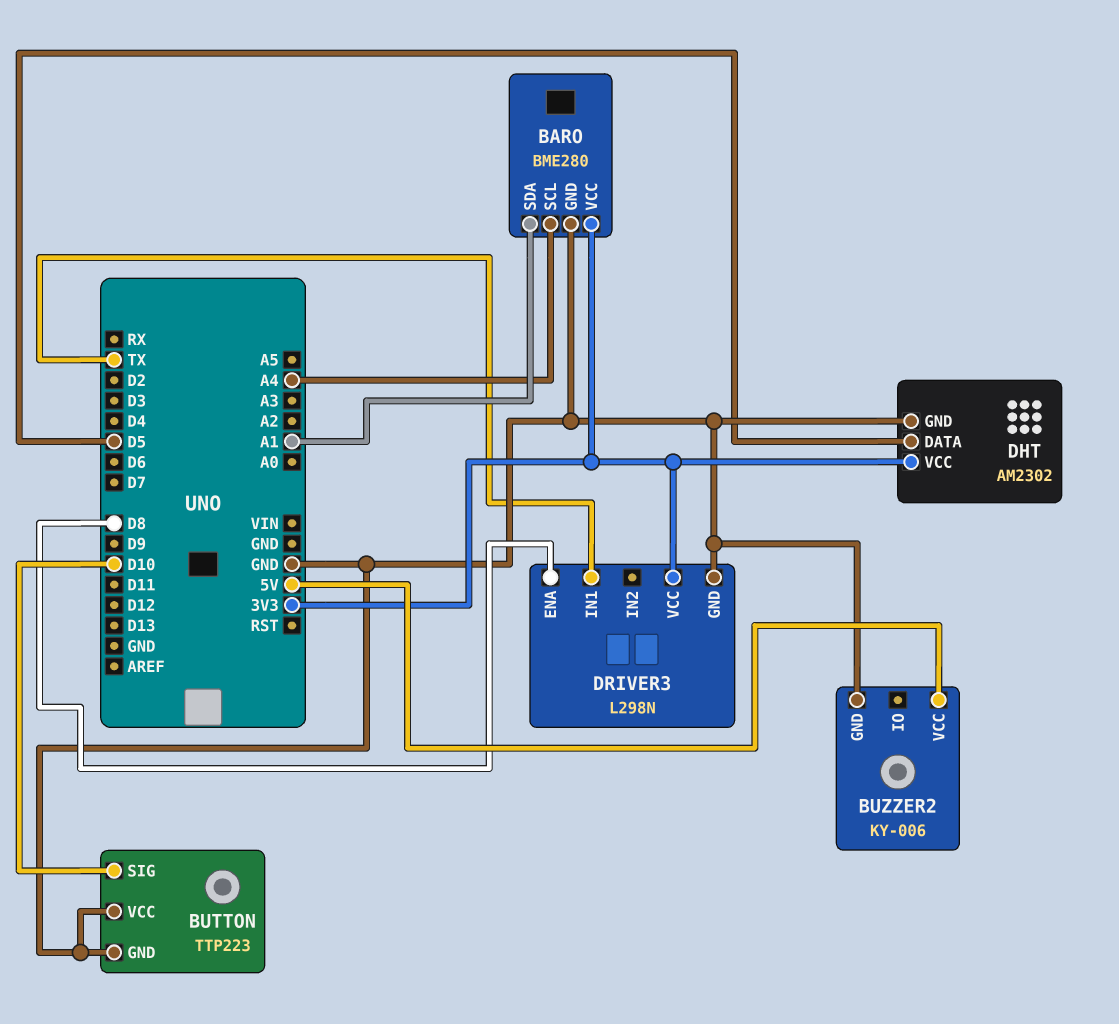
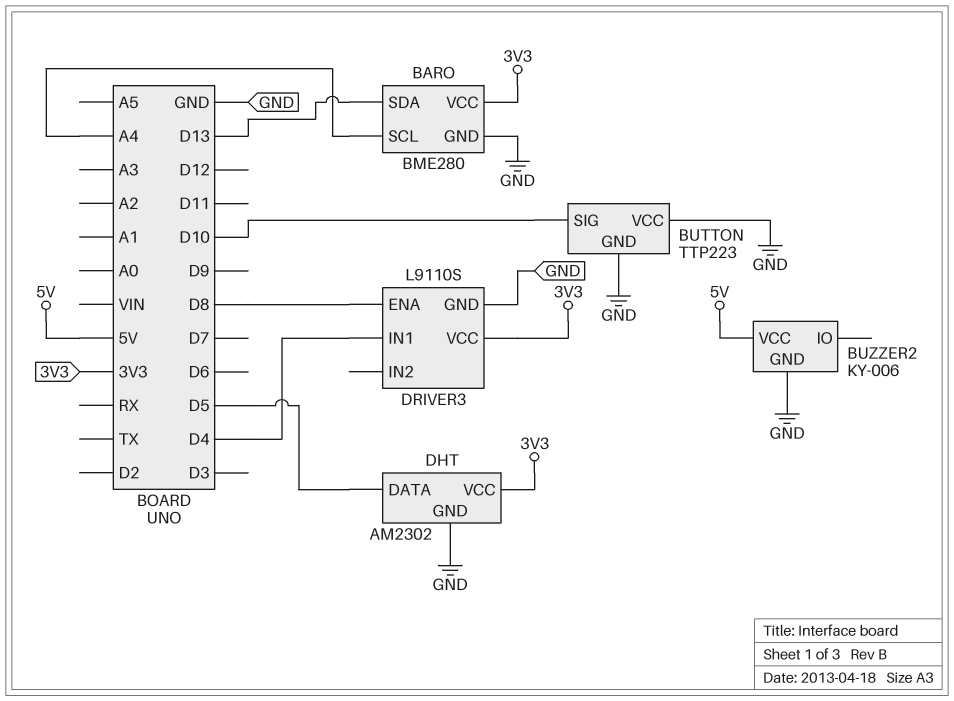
BARO pin SDA: A1 -> D13
DRIVER3: L298N -> L9110S
DRIVER3 pin IN1: TX -> D4

